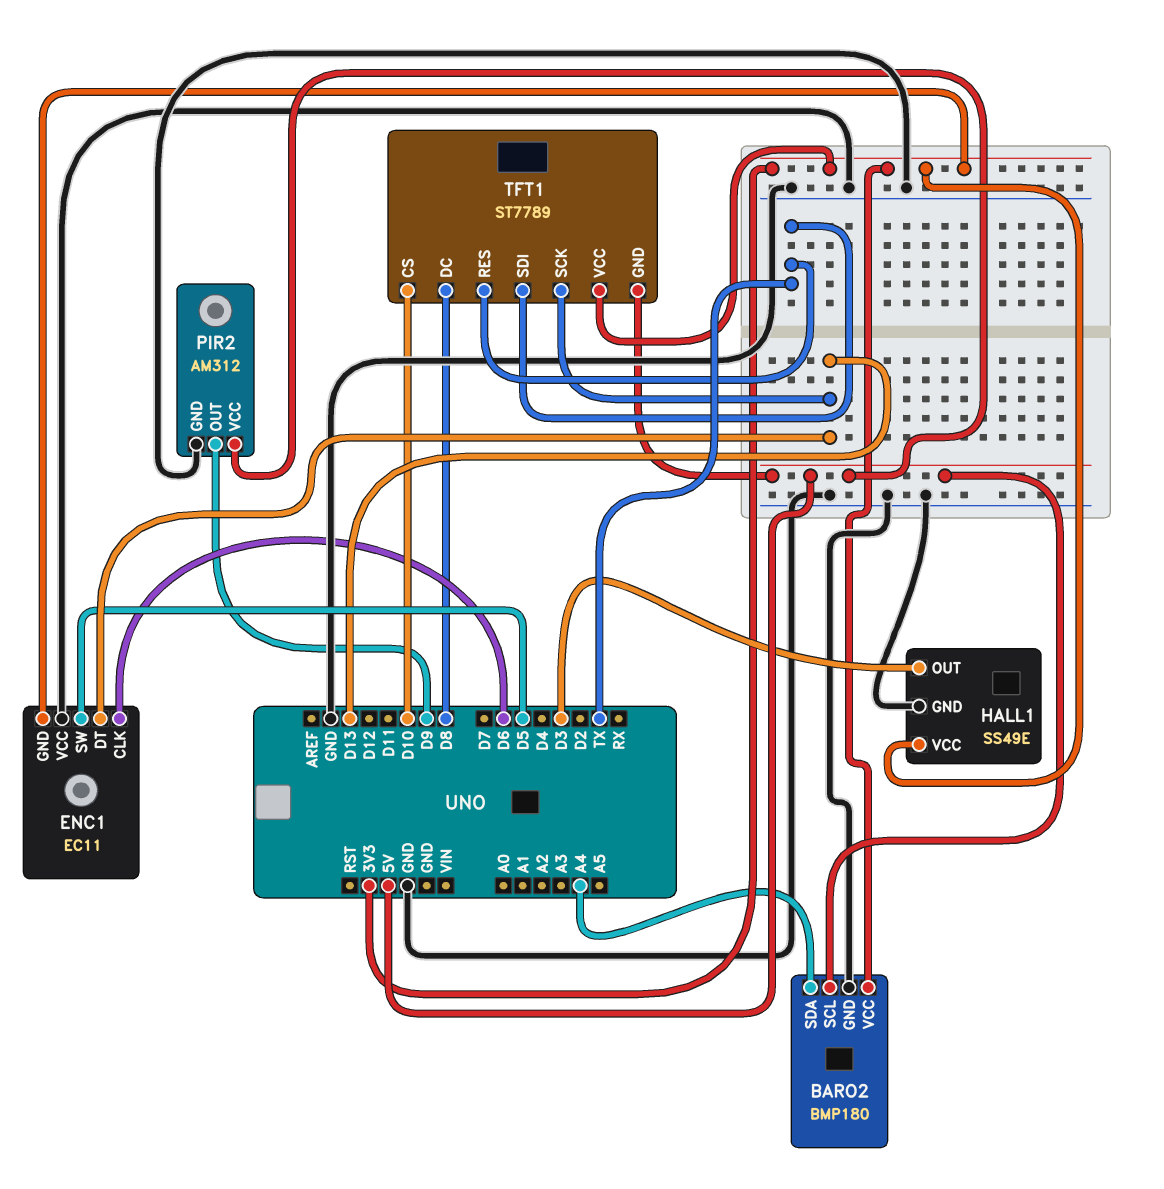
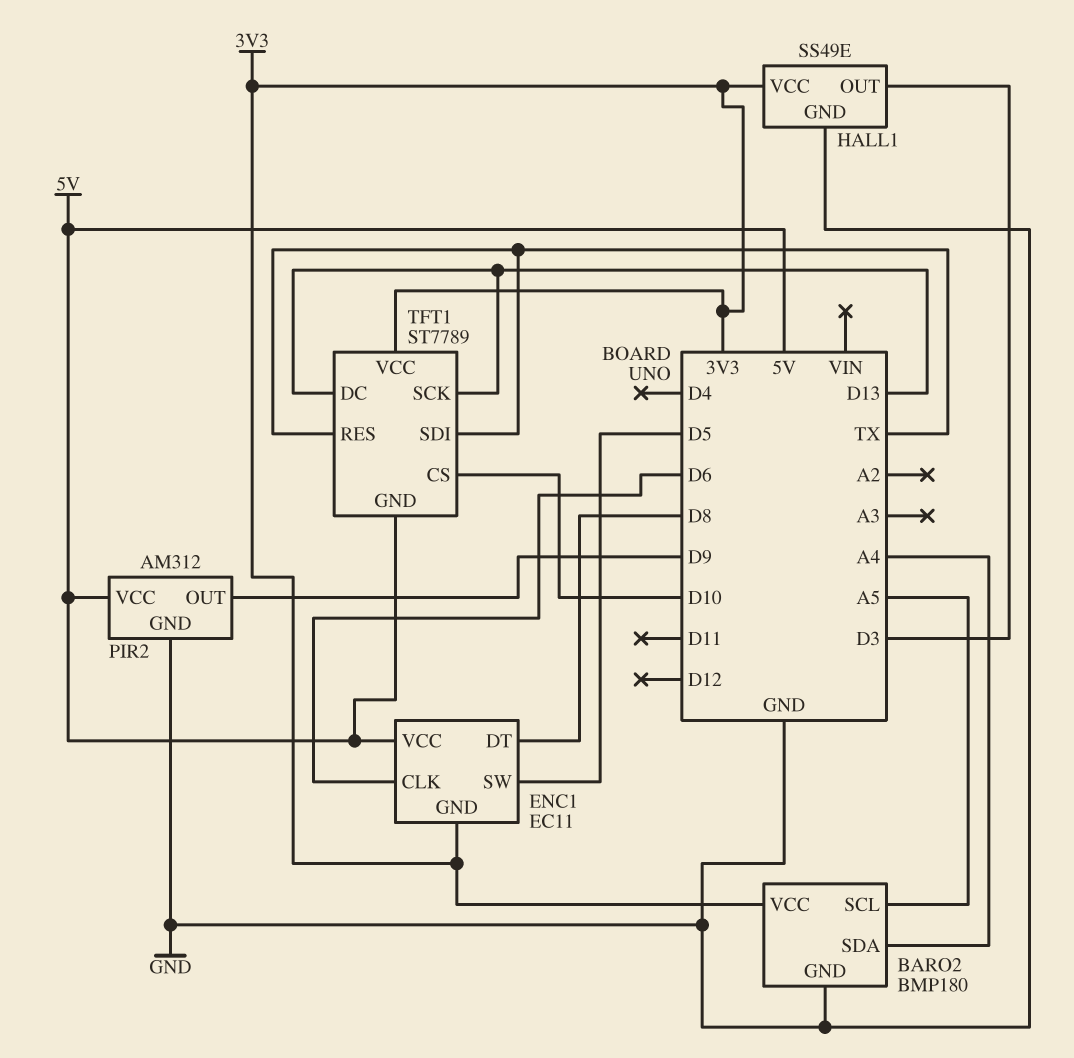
BARO2 pin SCL: 5V -> A5
ENC1 pin DT: D13 -> D8
ENC1 pin VCC: GND -> 5V
TFT1 pin DC: D8 -> D13

